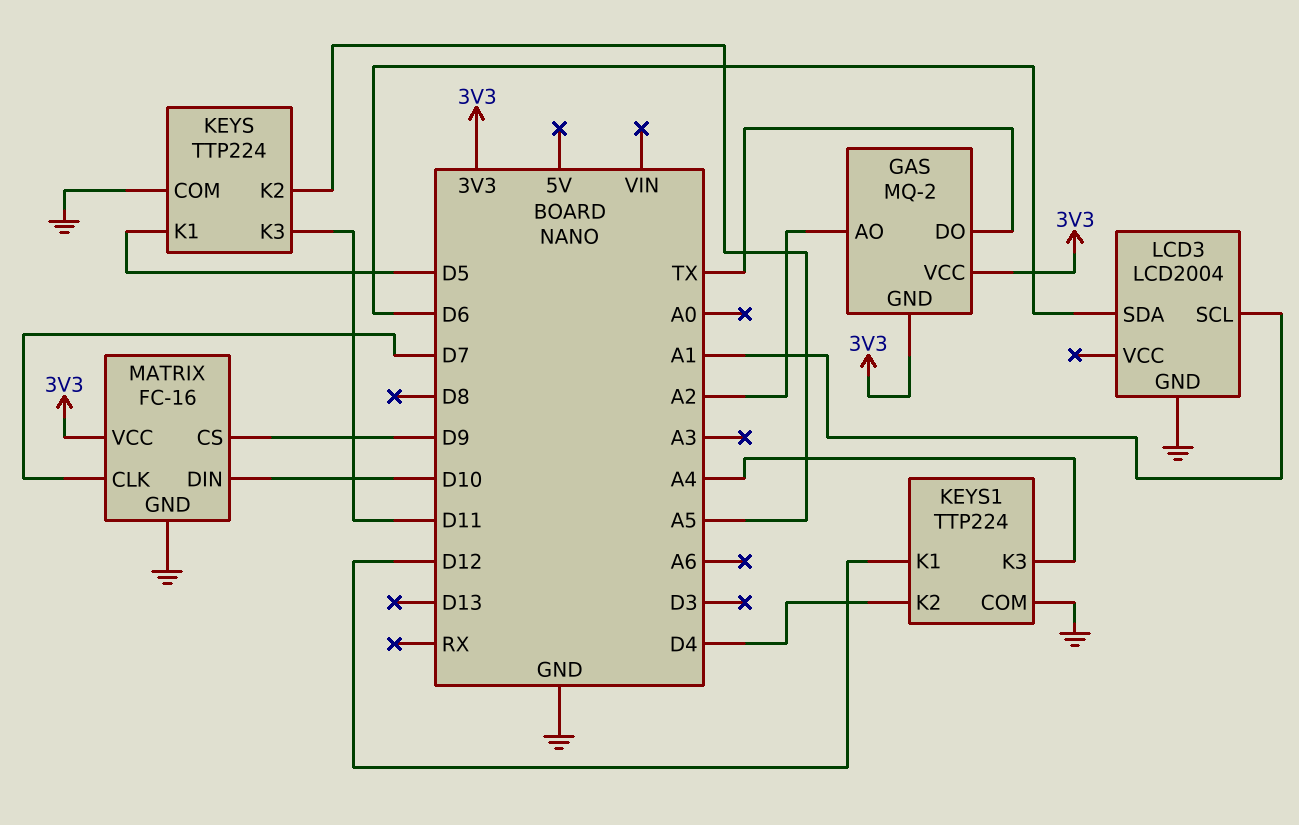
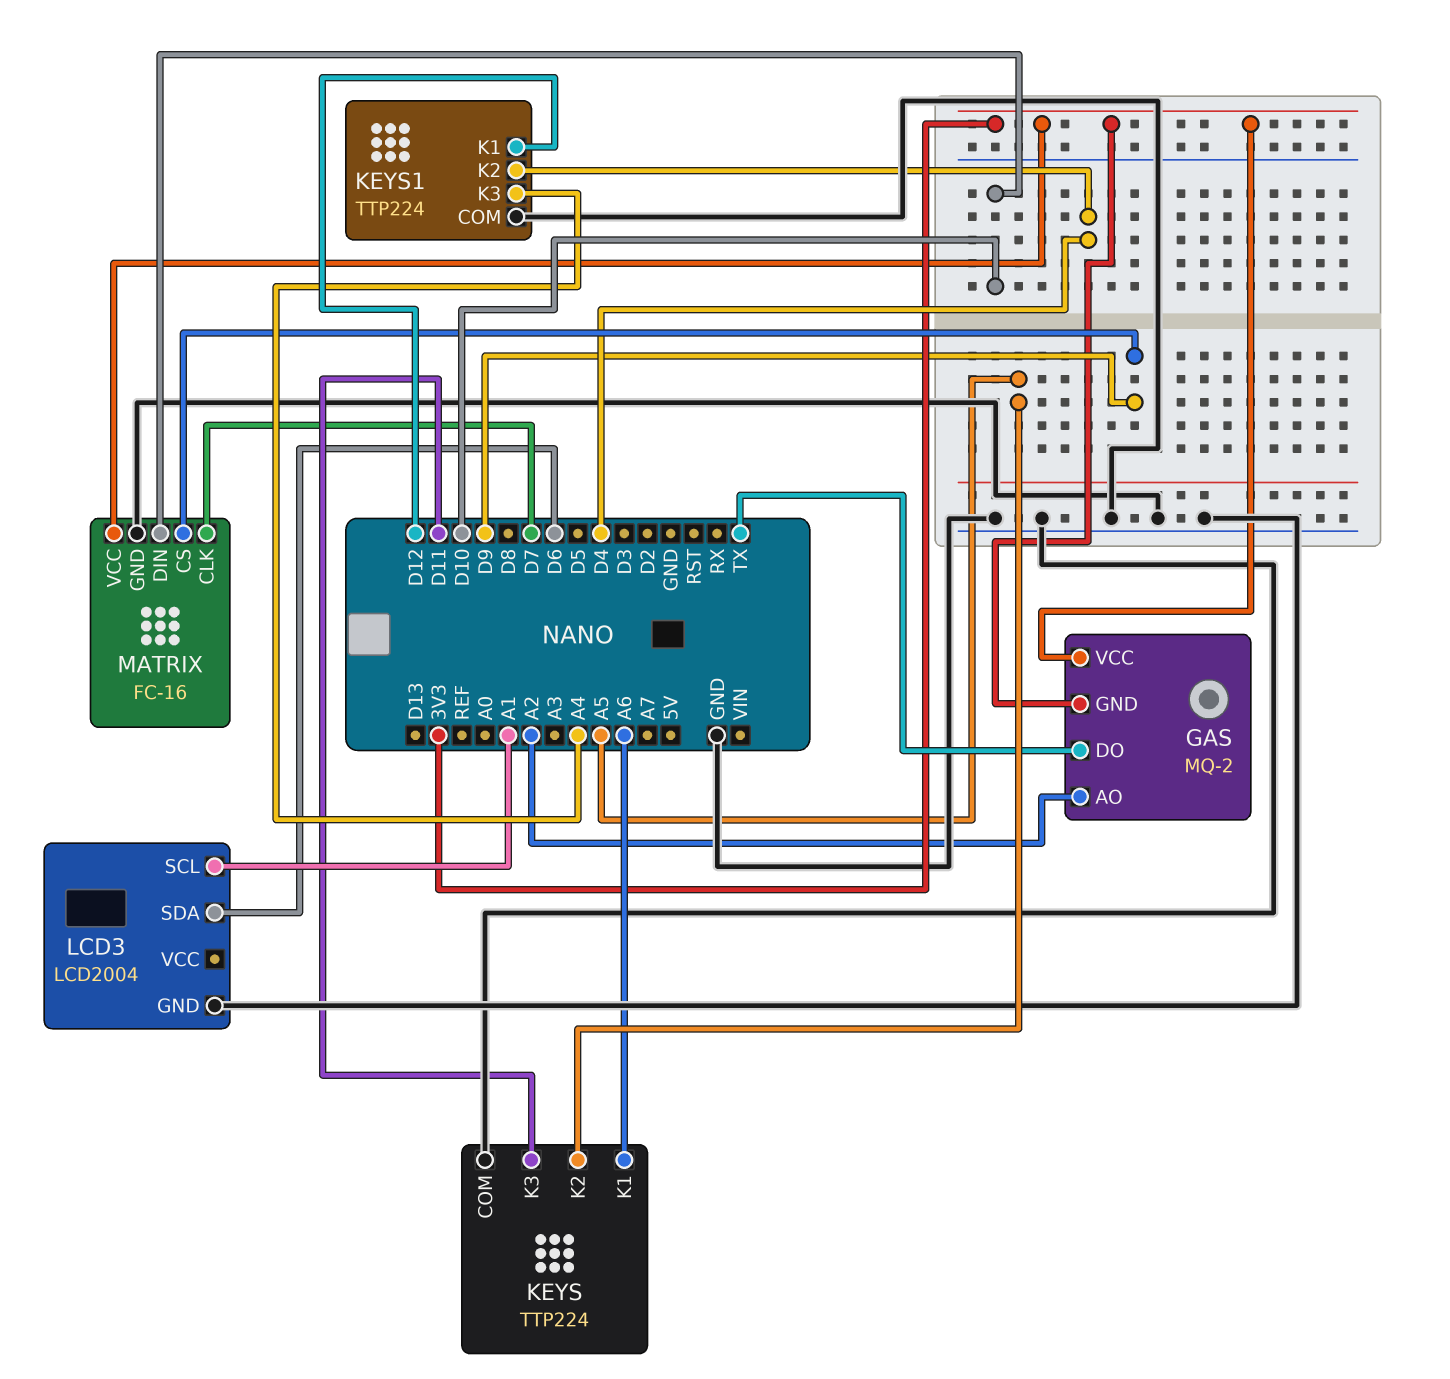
KEYS pin K1: D5 -> A6

